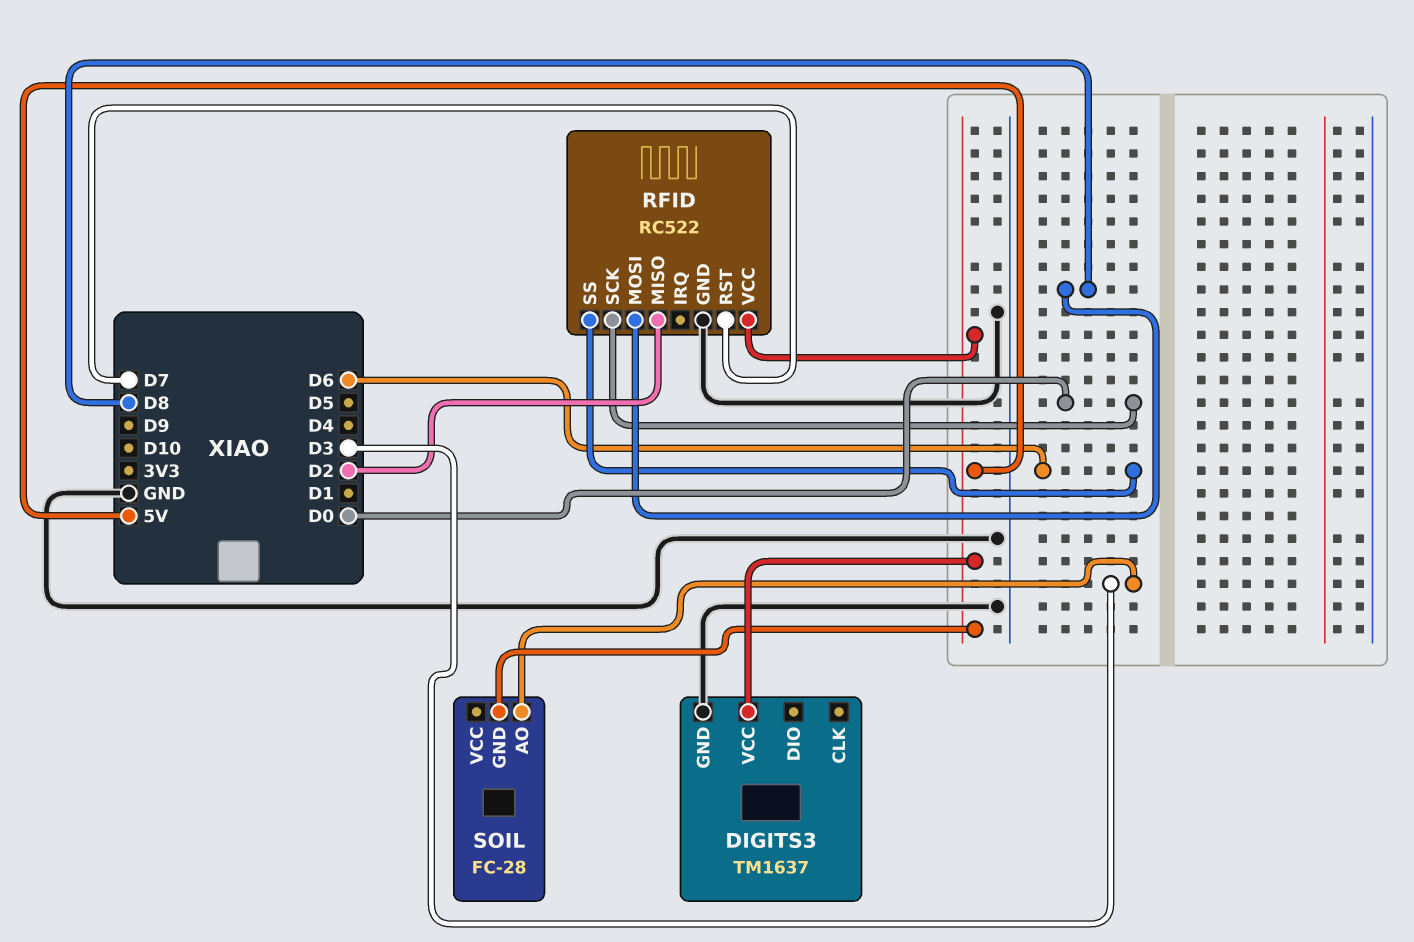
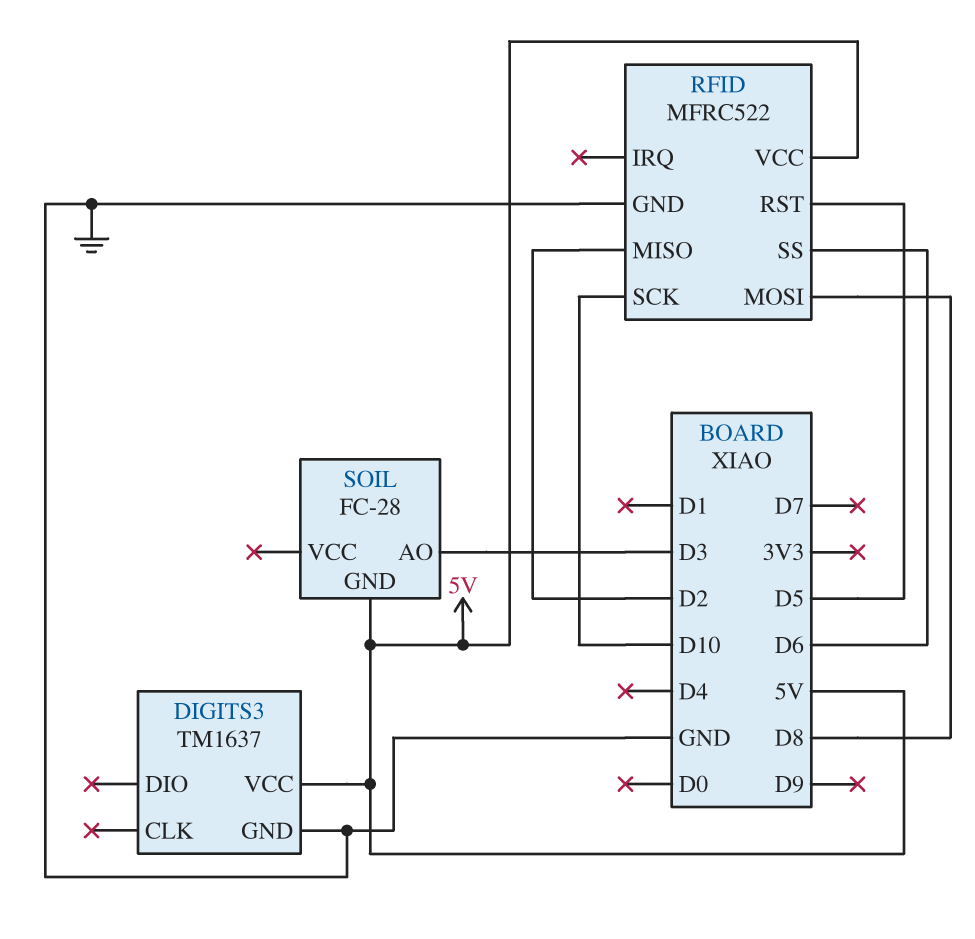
RFID: RC522 -> MFRC522
RFID pin RST: D7 -> D5
RFID pin SCK: D0 -> D10

